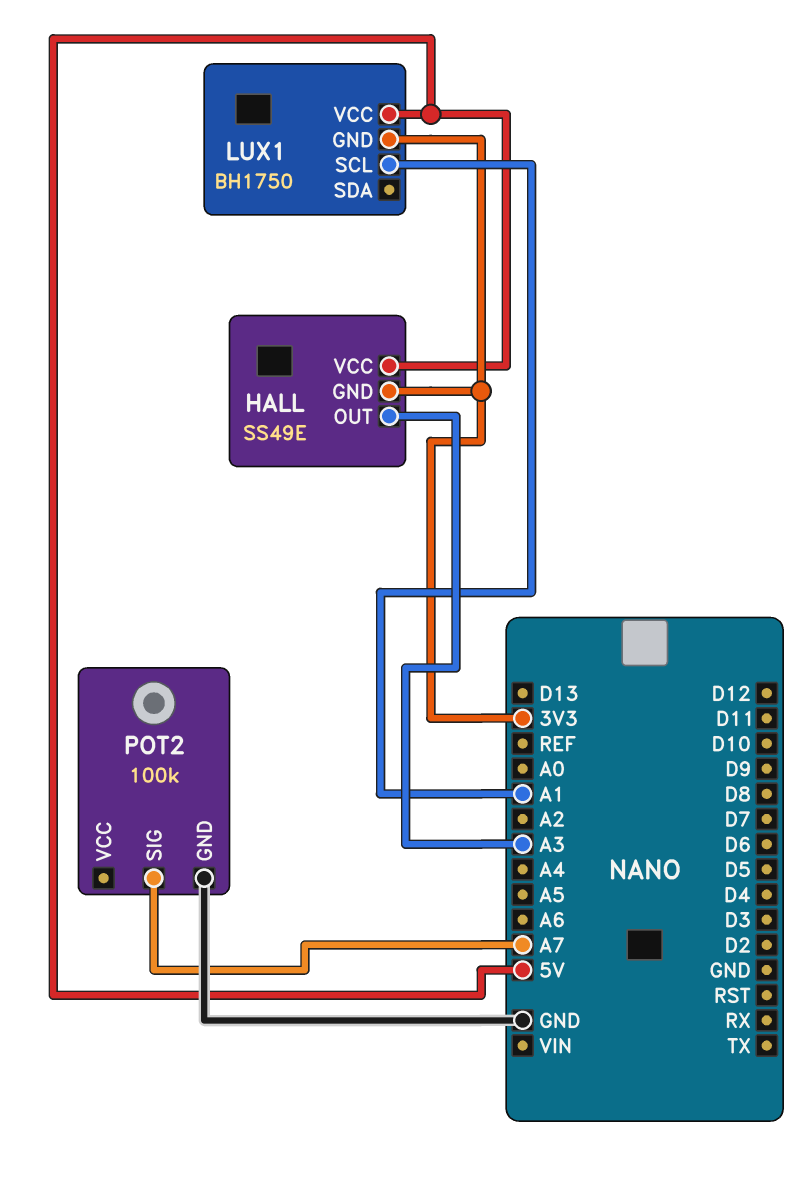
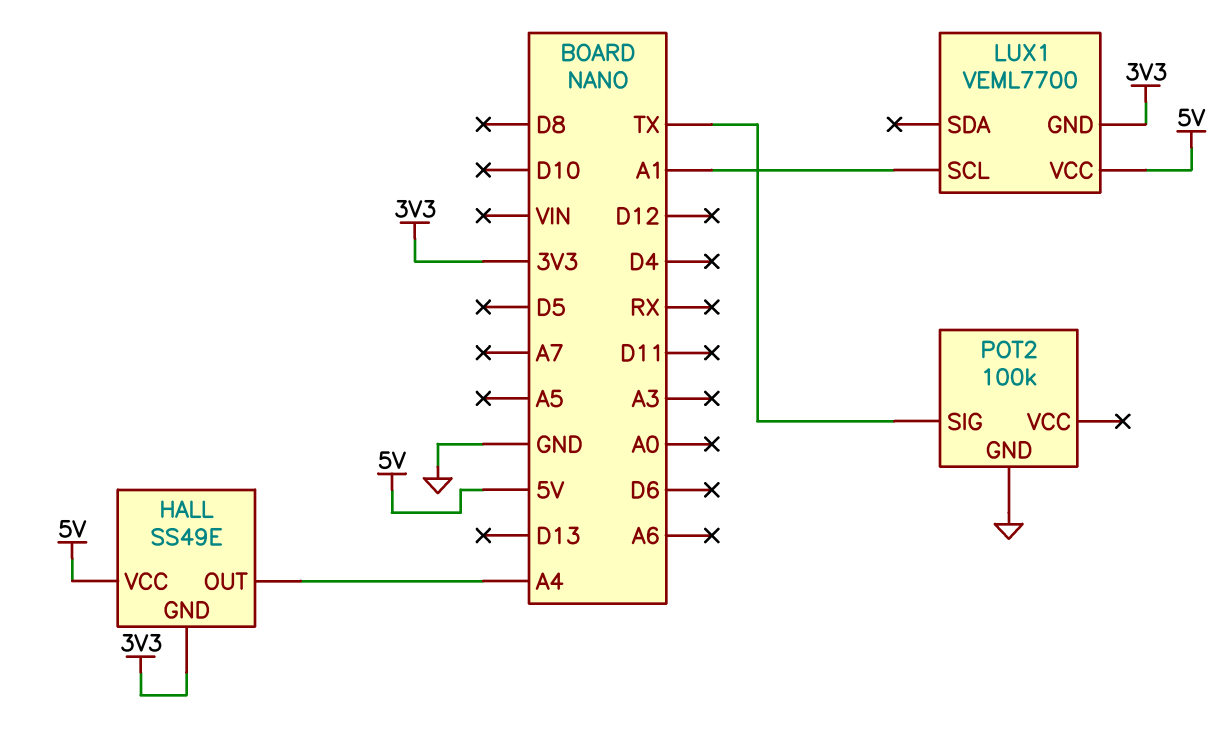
HALL pin OUT: A3 -> A4
LUX1: BH1750 -> VEML7700
POT2 pin SIG: A7 -> TX

